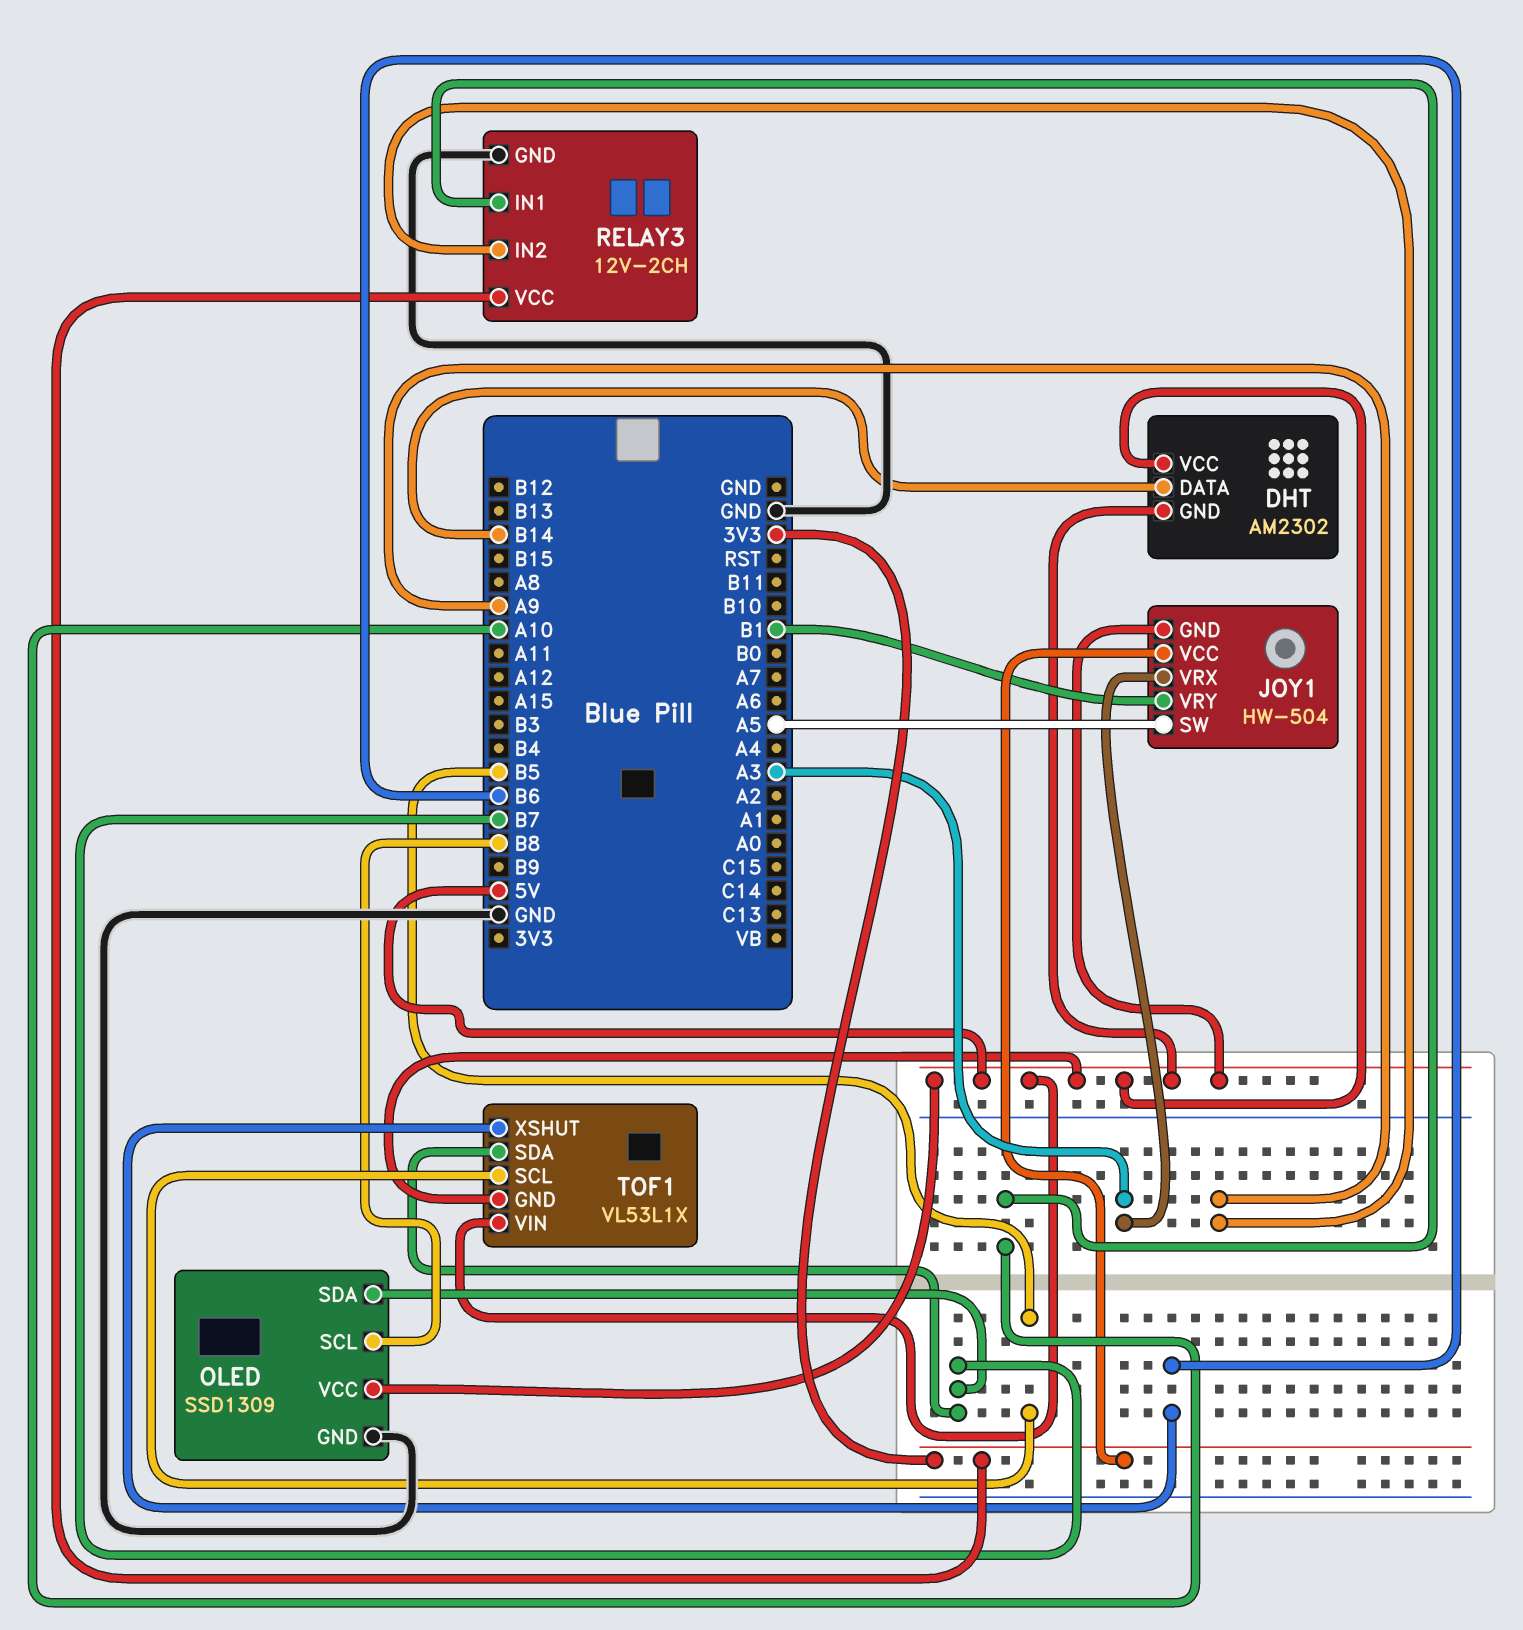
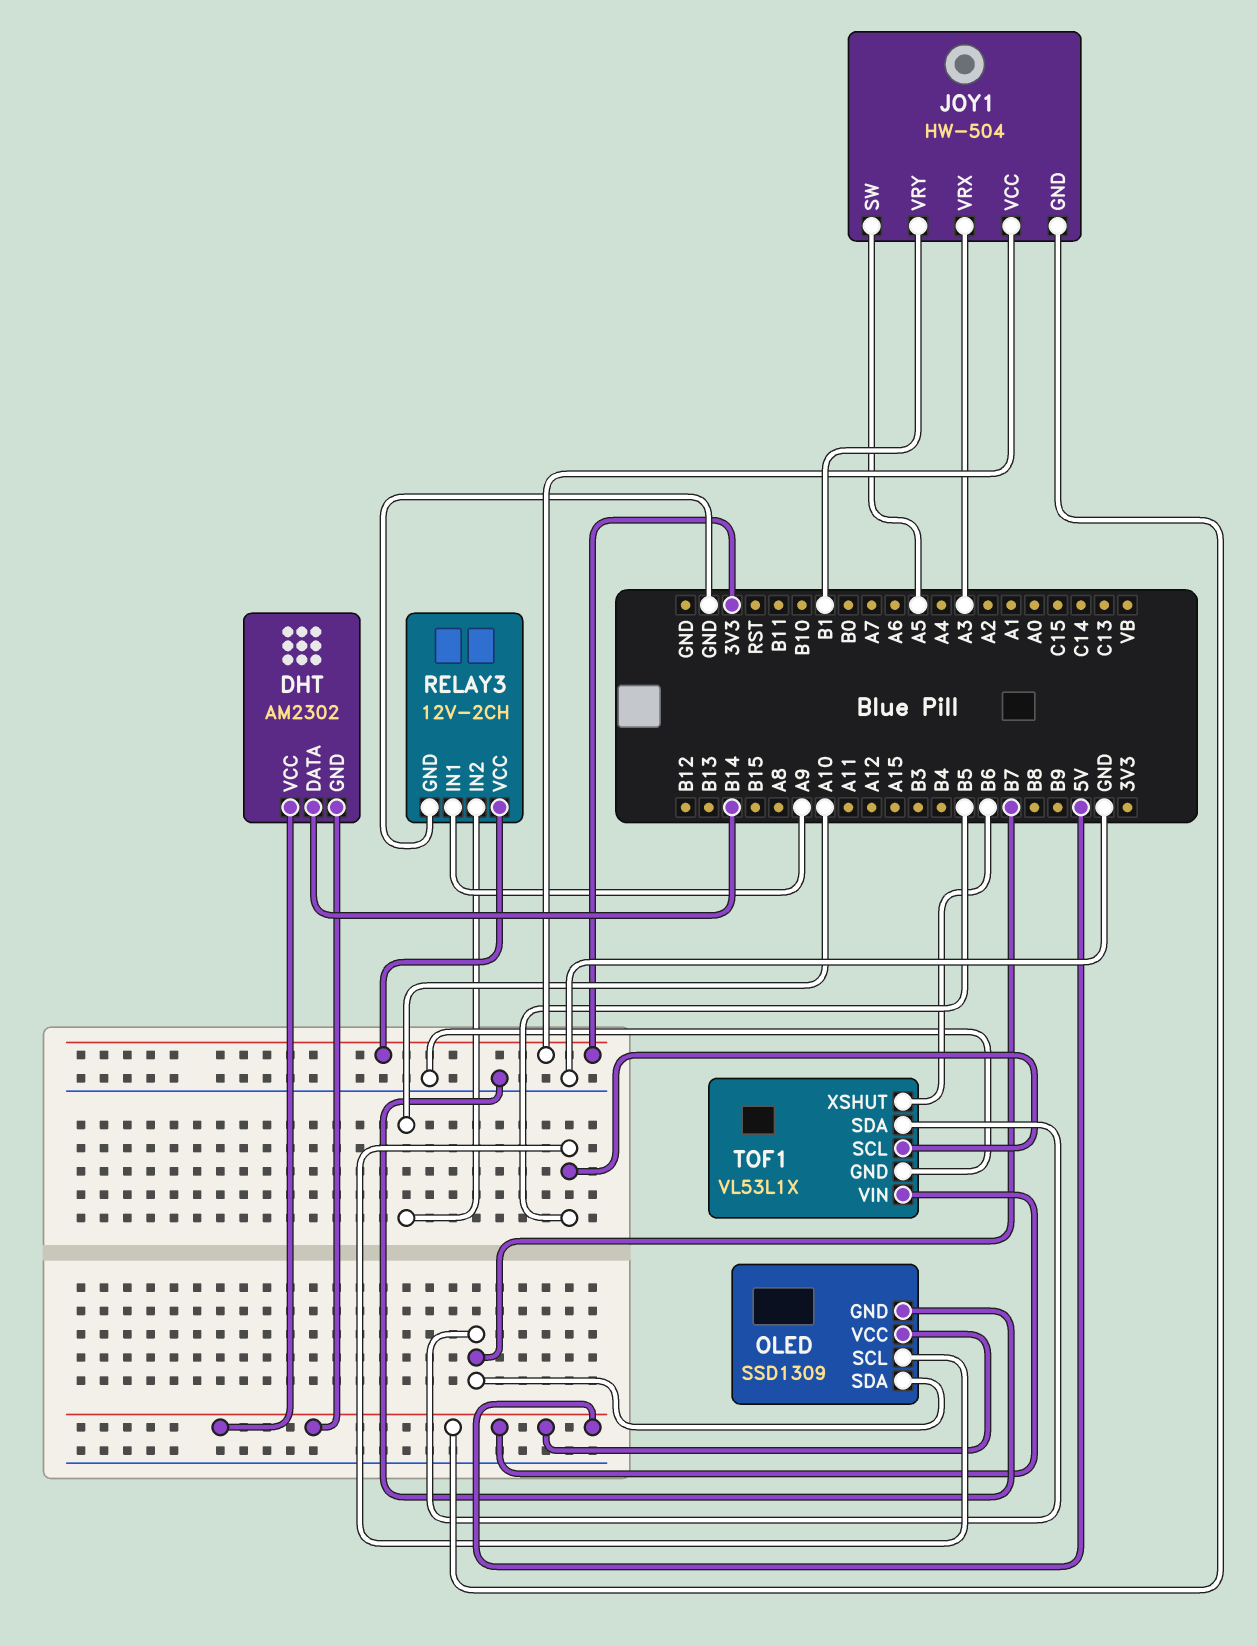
OLED pin SCL: B8 -> B5
RELAY3 pin IN1: A10 -> A9
RELAY3 pin IN2: A9 -> A10
TOF1 pin GND: 5V -> GND

